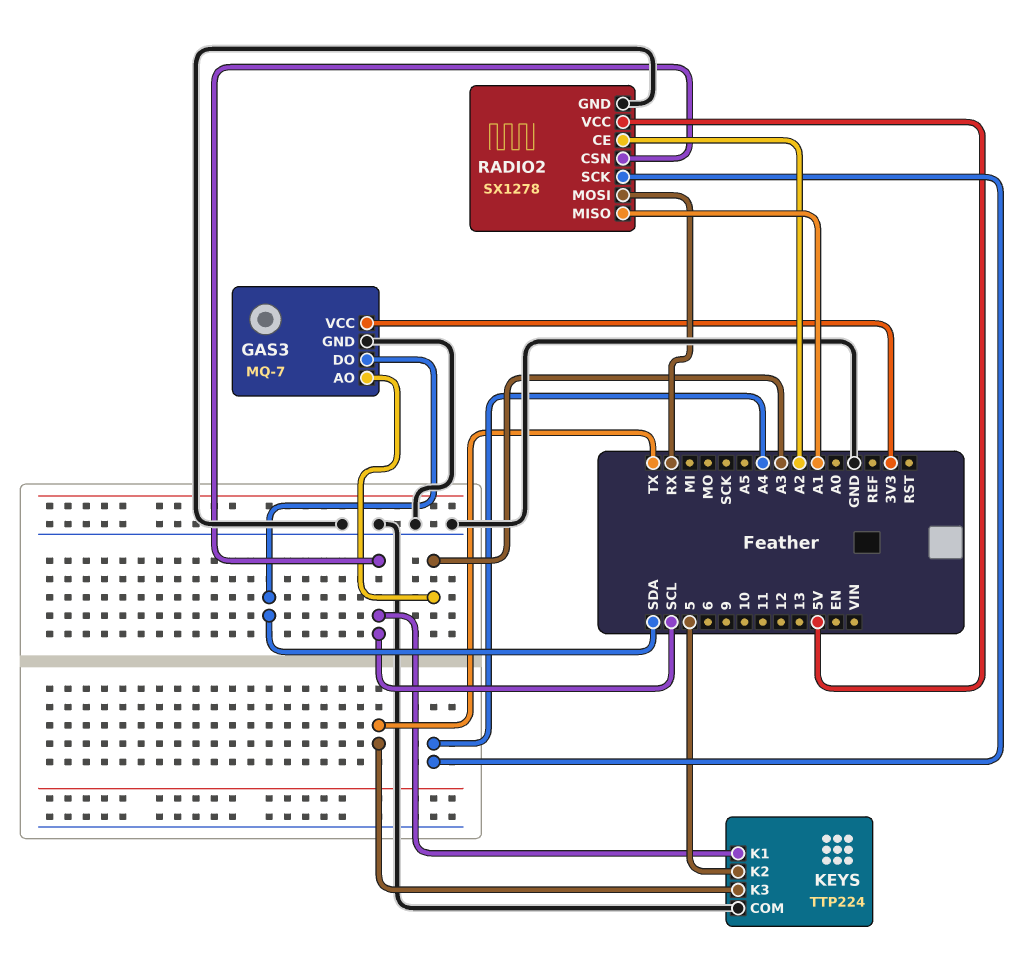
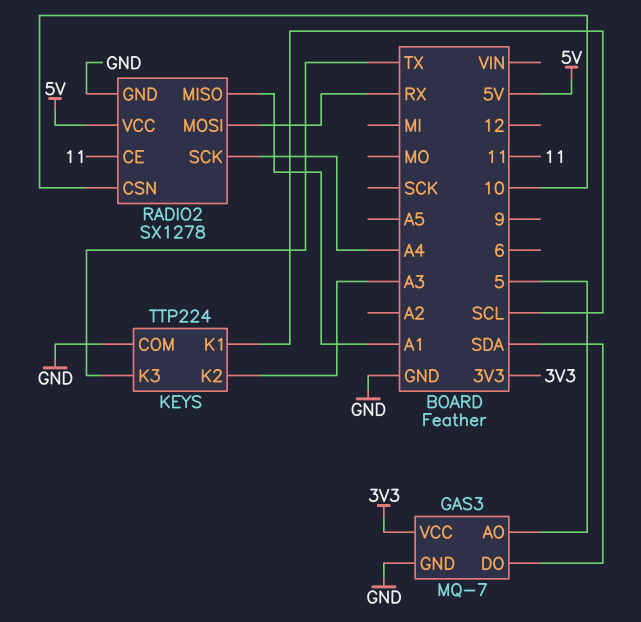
GAS3 pin AO: A3 -> 5
KEYS pin K2: 5 -> A3
RADIO2 pin CE: A2 -> 11
RADIO2 pin CSN: SCL -> 10

